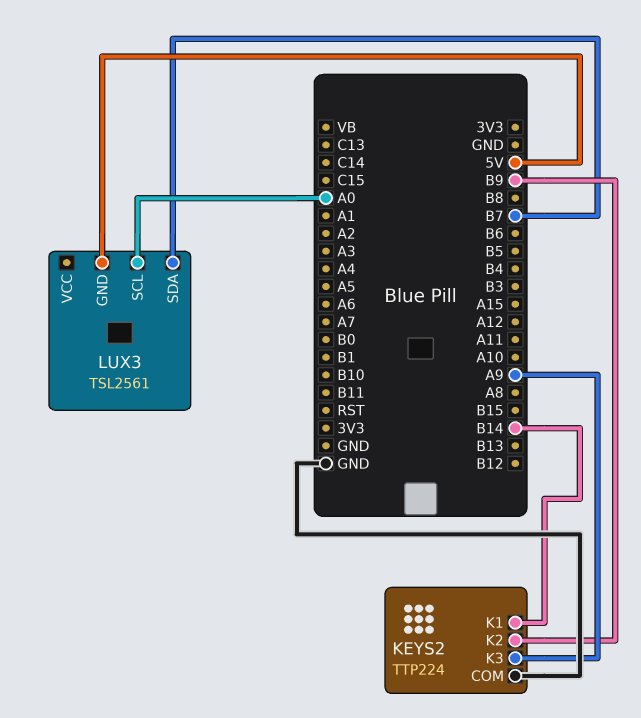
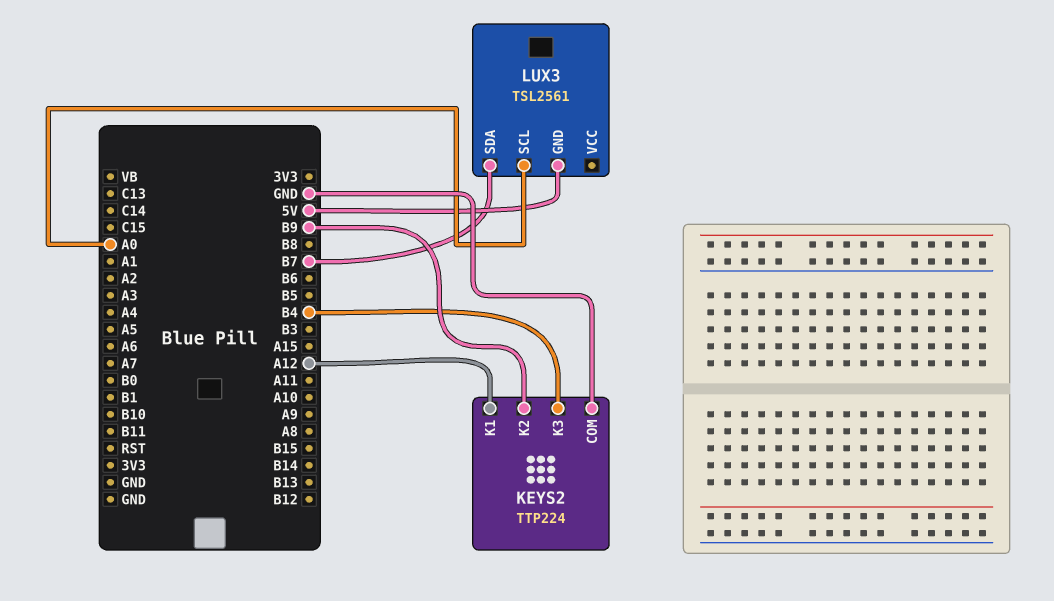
KEYS2 pin K1: B14 -> A12
KEYS2 pin K3: A9 -> B4

